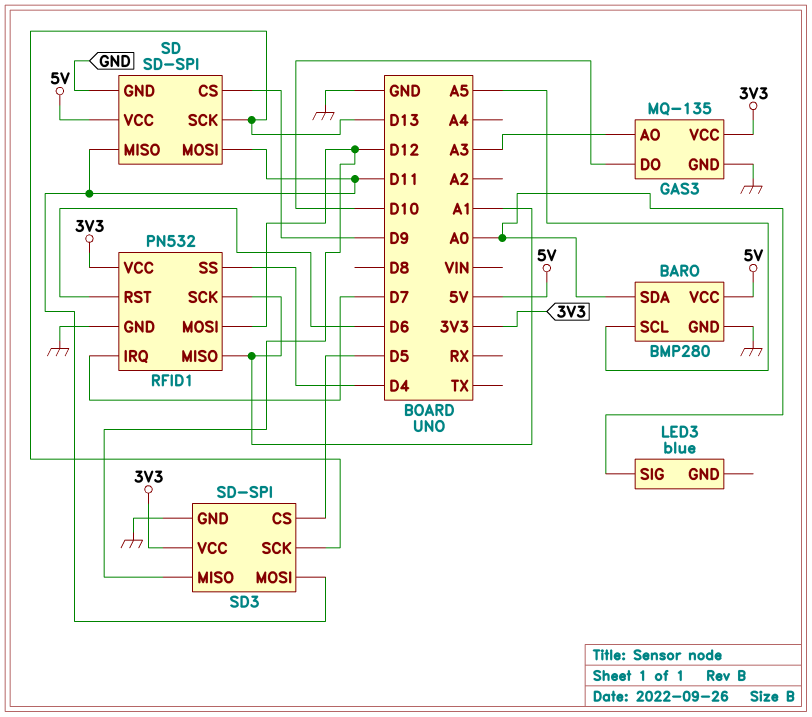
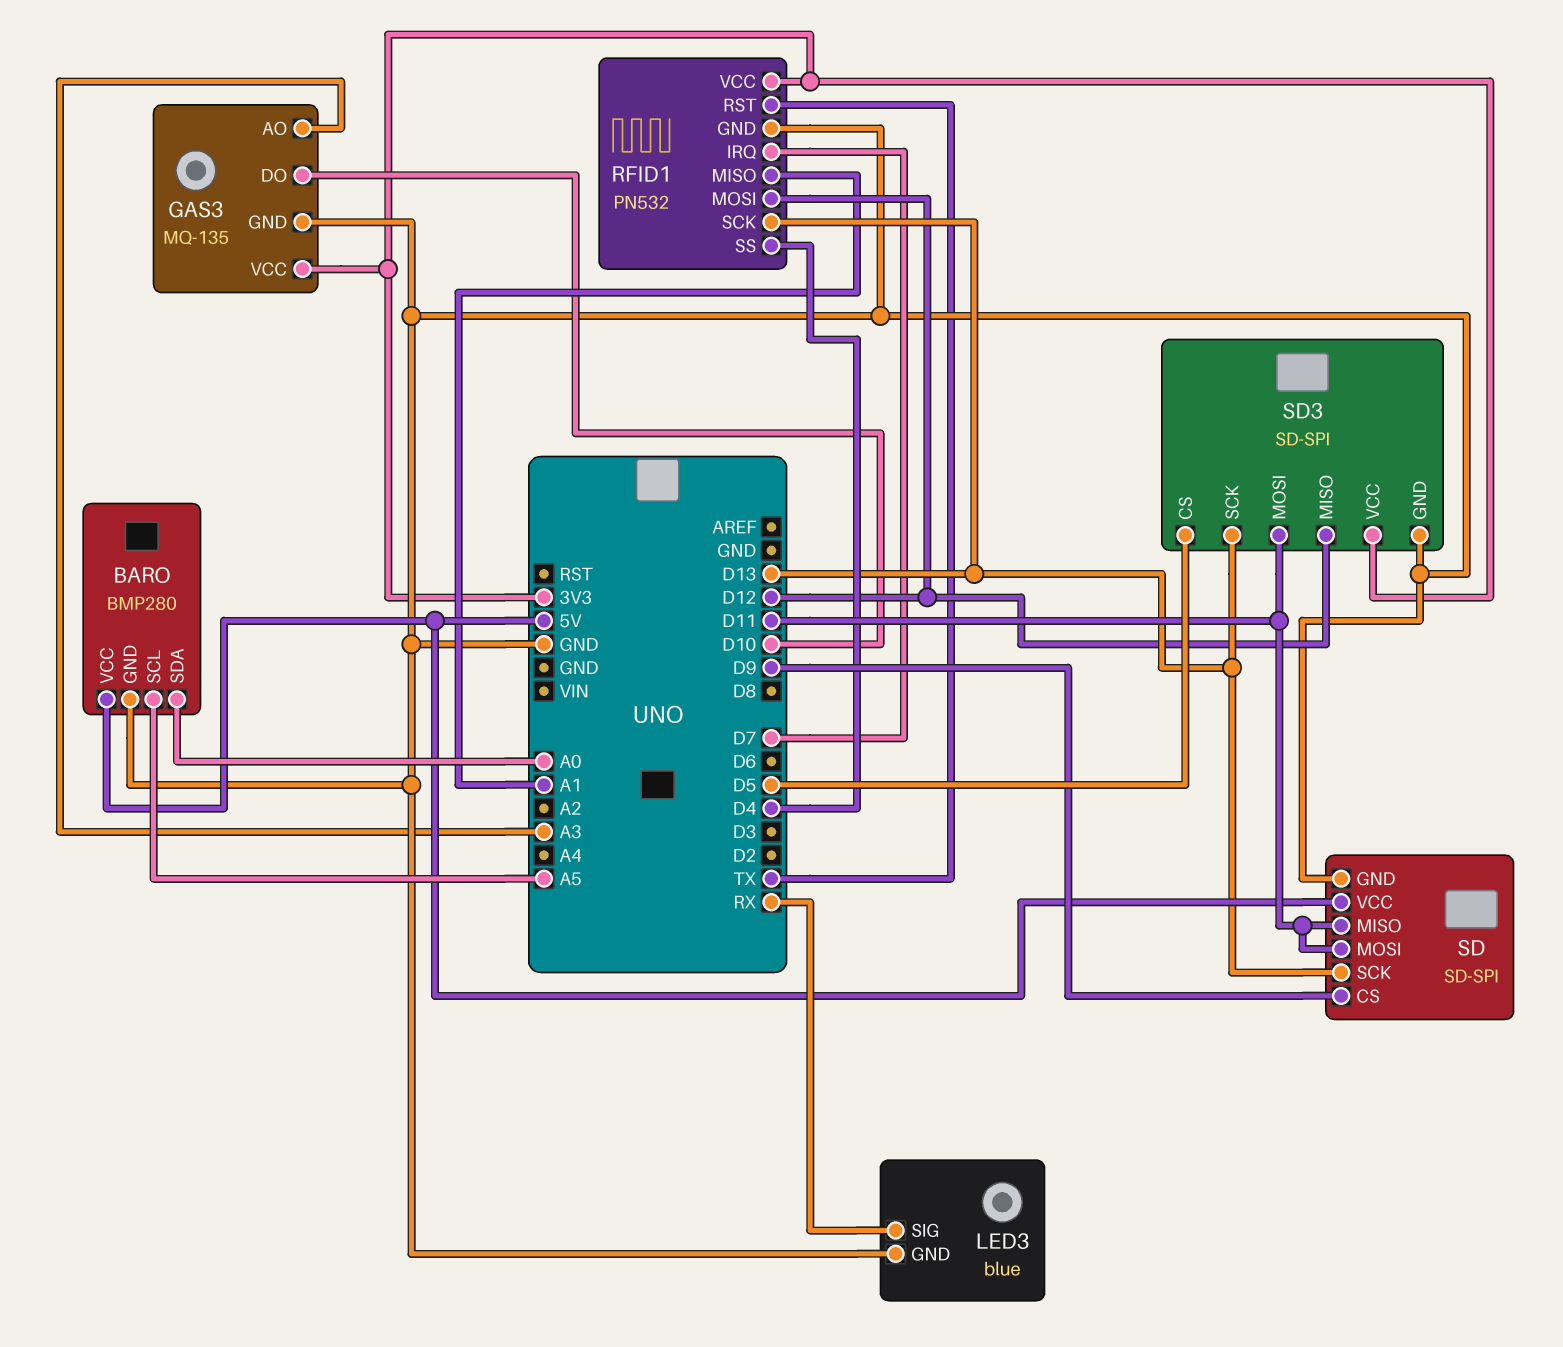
LED3 pin GND: none -> GND
LED3 pin SIG: A0 -> RX
RFID1 pin RST: D6 -> TX
RFID1 pin SCK: A1 -> D13

